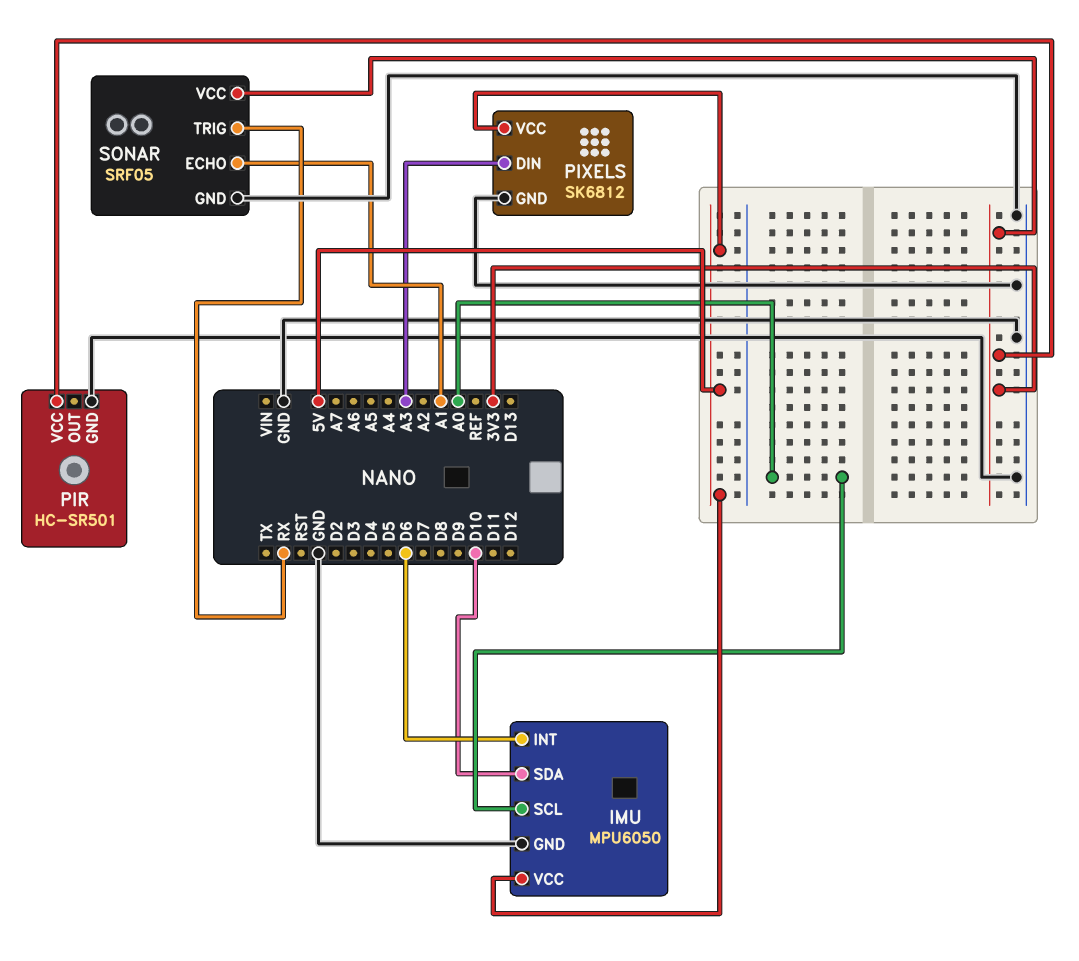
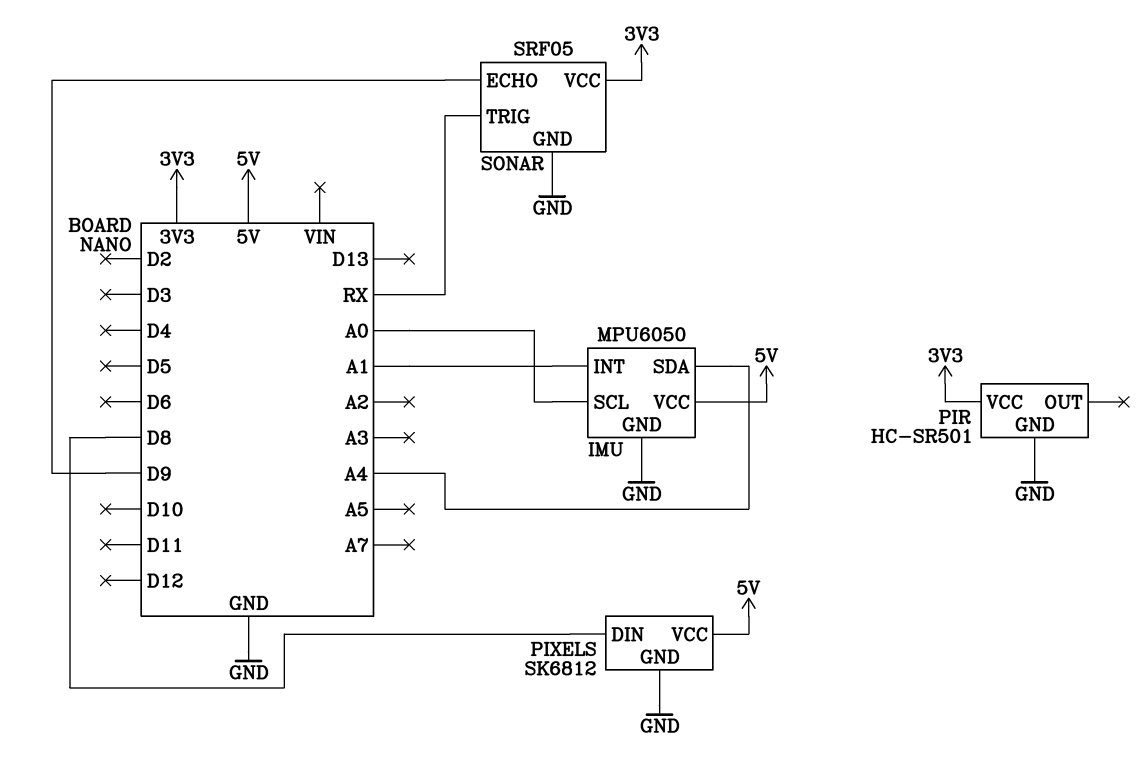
IMU pin INT: D6 -> A1
IMU pin SDA: D10 -> A4
PIXELS pin DIN: A3 -> D8
SONAR pin ECHO: A1 -> D9

